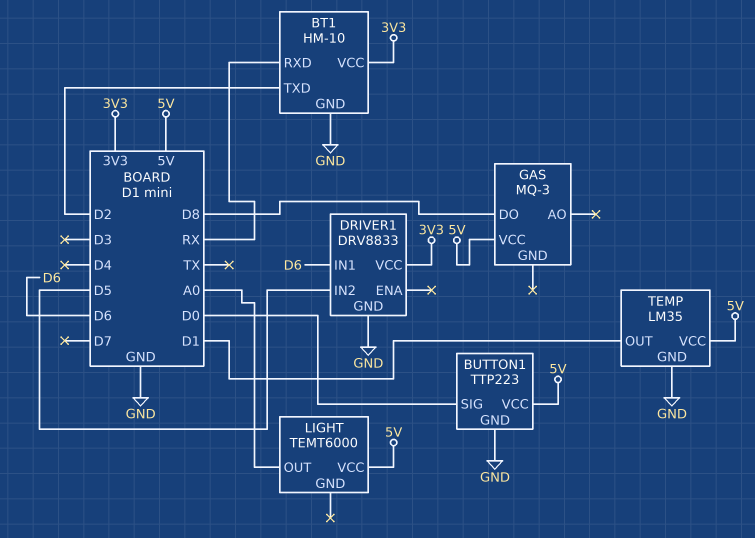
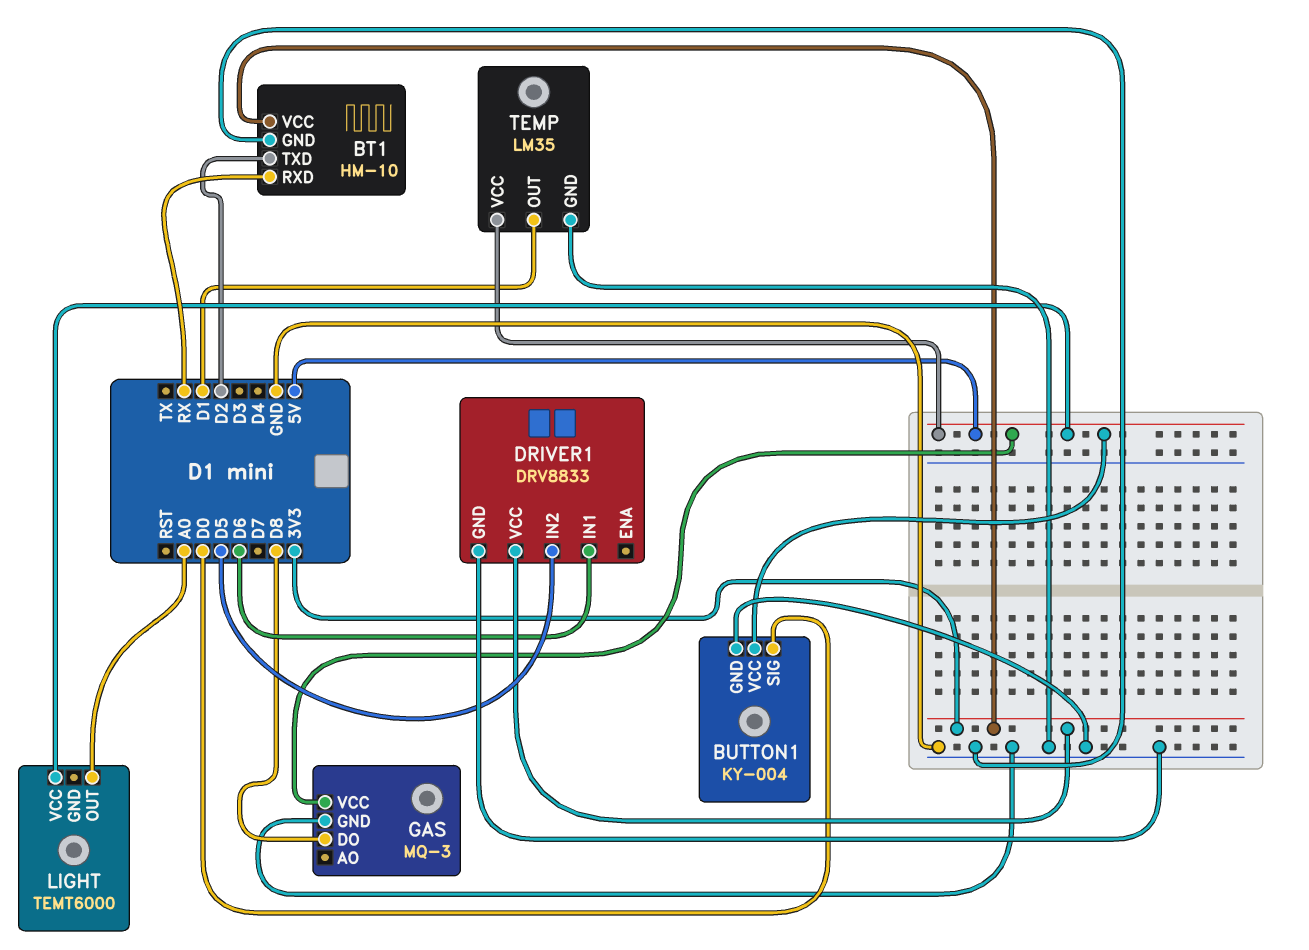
BUTTON1: TTP223 -> KY-004
GAS pin GND: none -> GND

